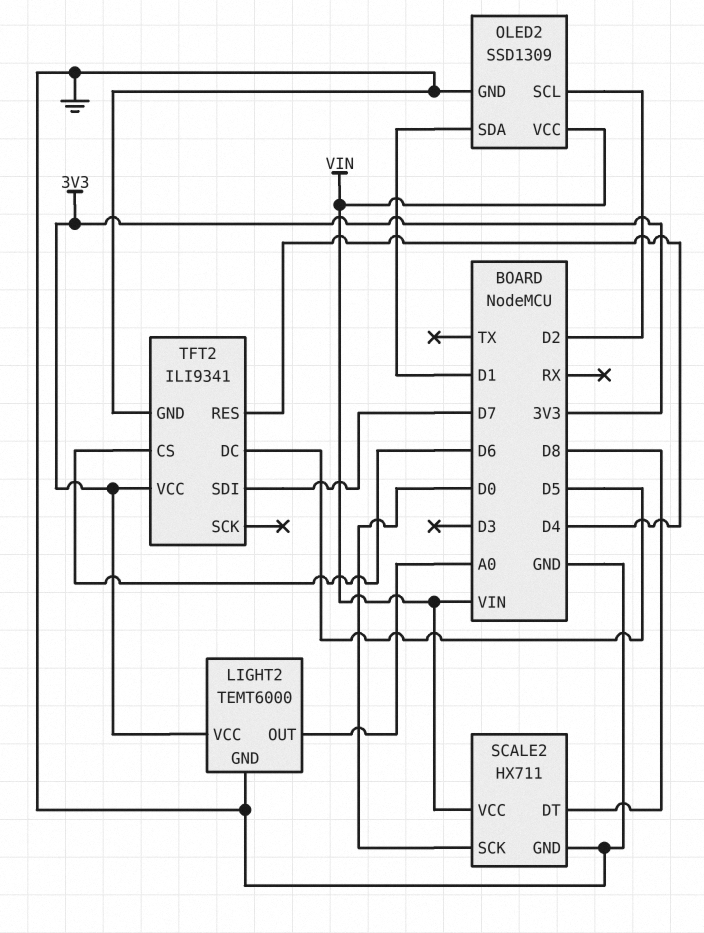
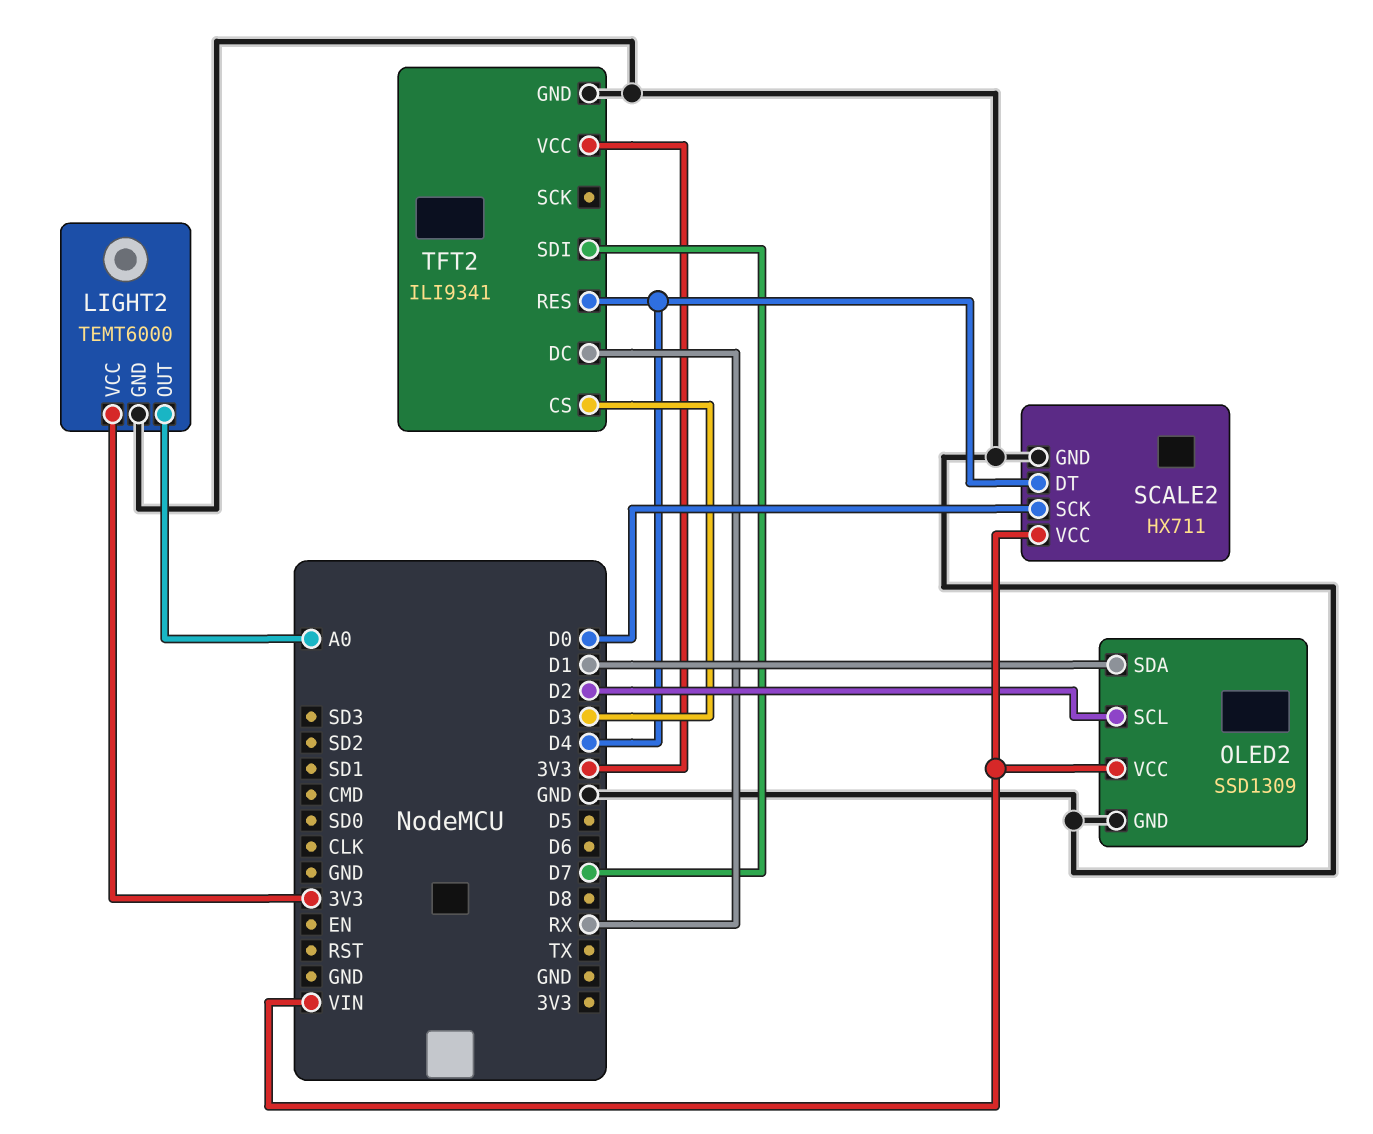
SCALE2 pin DT: D8 -> D4
TFT2 pin CS: D6 -> D3
TFT2 pin DC: D5 -> RX

